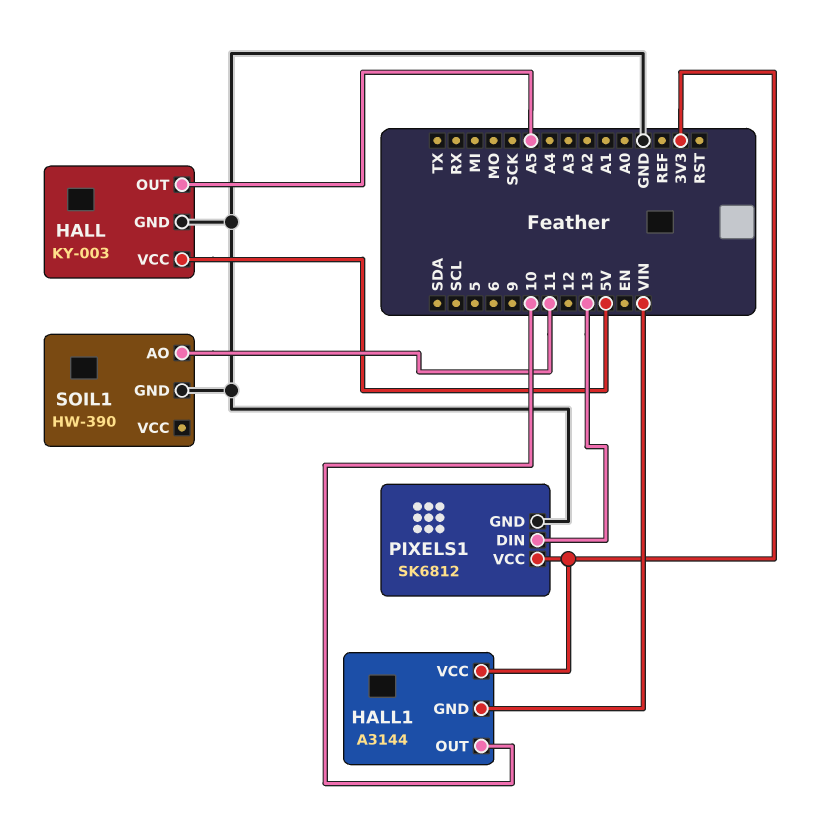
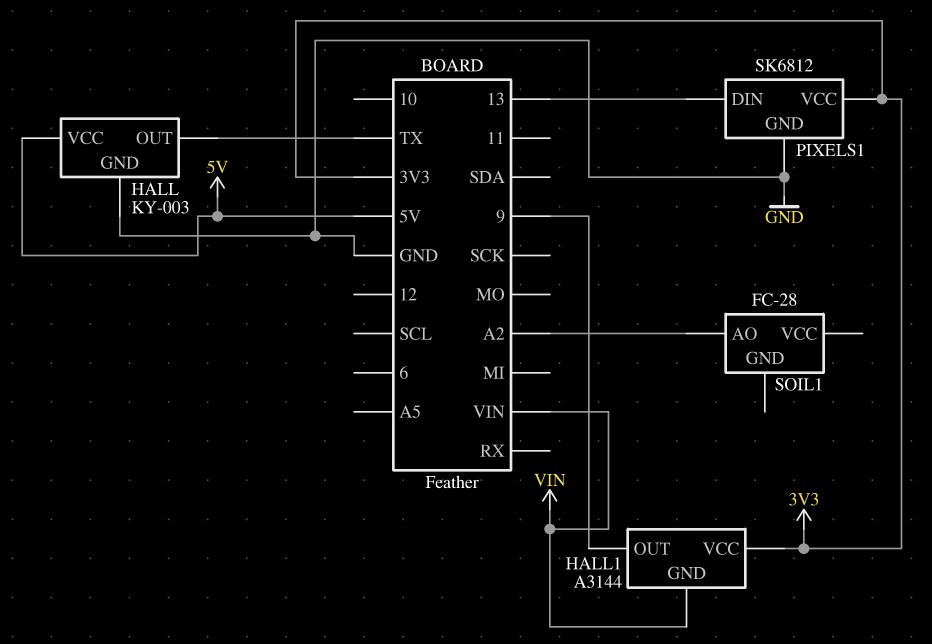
HALL pin OUT: A5 -> TX
HALL1 pin OUT: 10 -> 9
SOIL1: HW-390 -> FC-28
SOIL1 pin AO: 11 -> A2
SOIL1 pin GND: GND -> none

